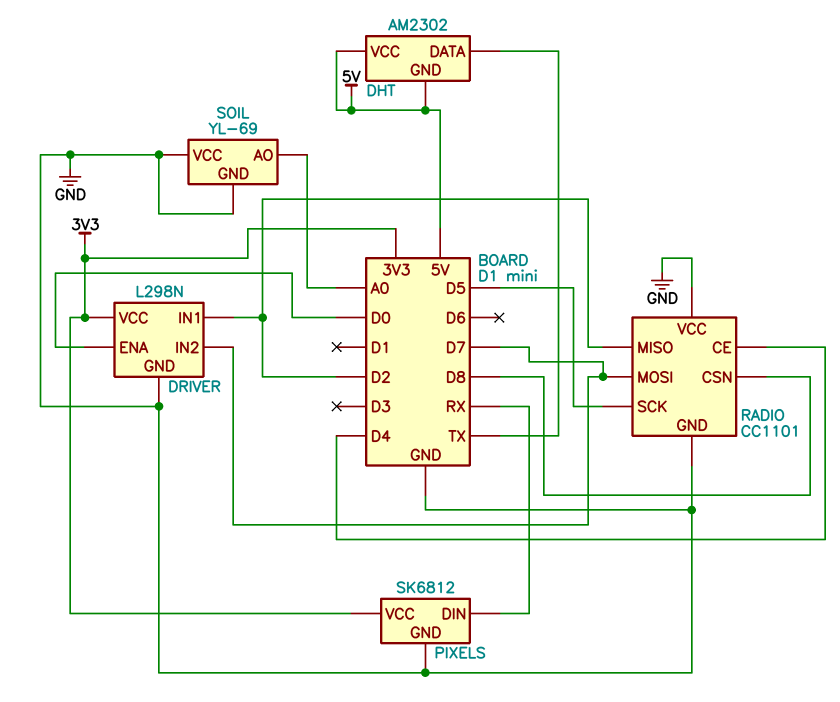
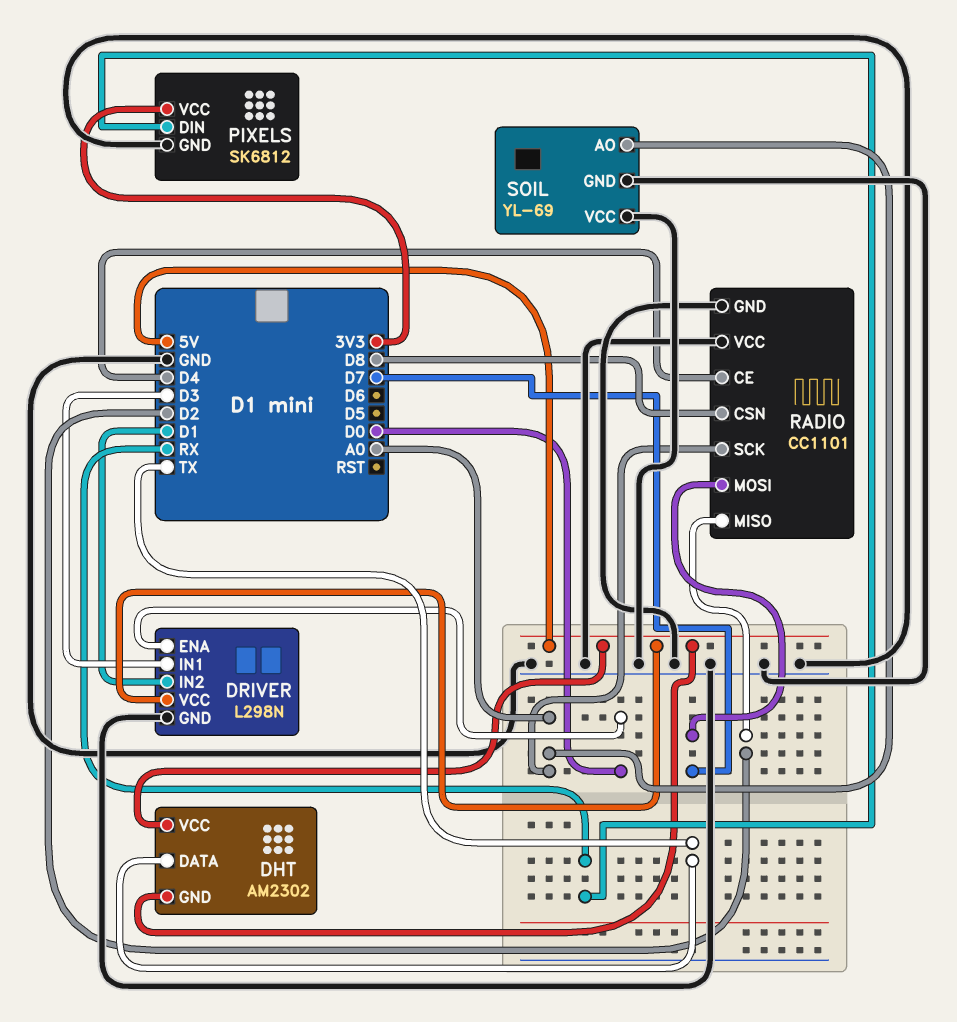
DRIVER pin IN1: D2 -> D3
DRIVER pin IN2: D7 -> D1
DRIVER pin VCC: 3V3 -> 5V
RADIO pin SCK: D5 -> A0

